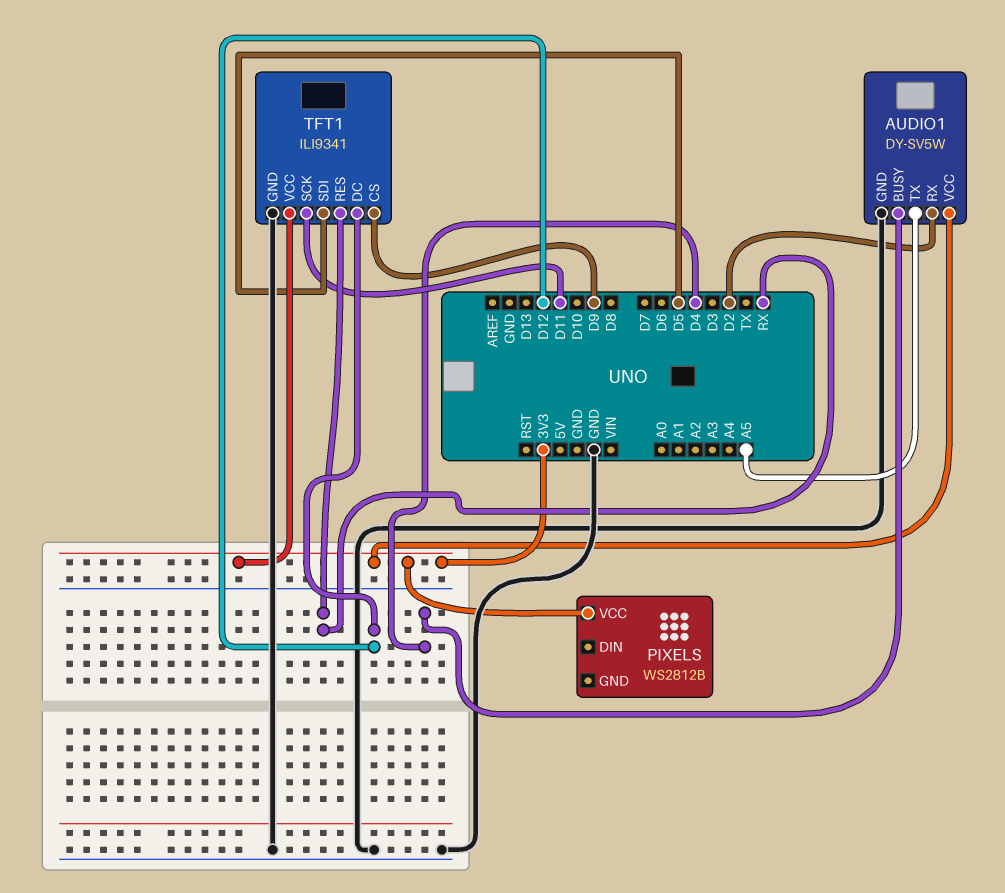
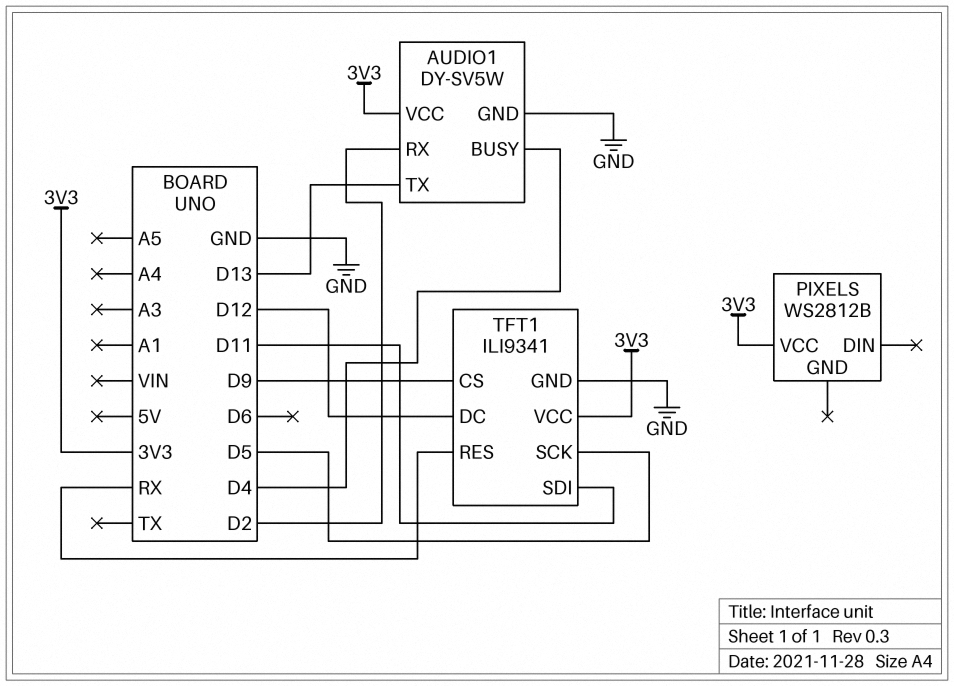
AUDIO1 pin TX: A5 -> D13
TFT1 pin SCK: D11 -> D5
TFT1 pin SDI: D5 -> D11

